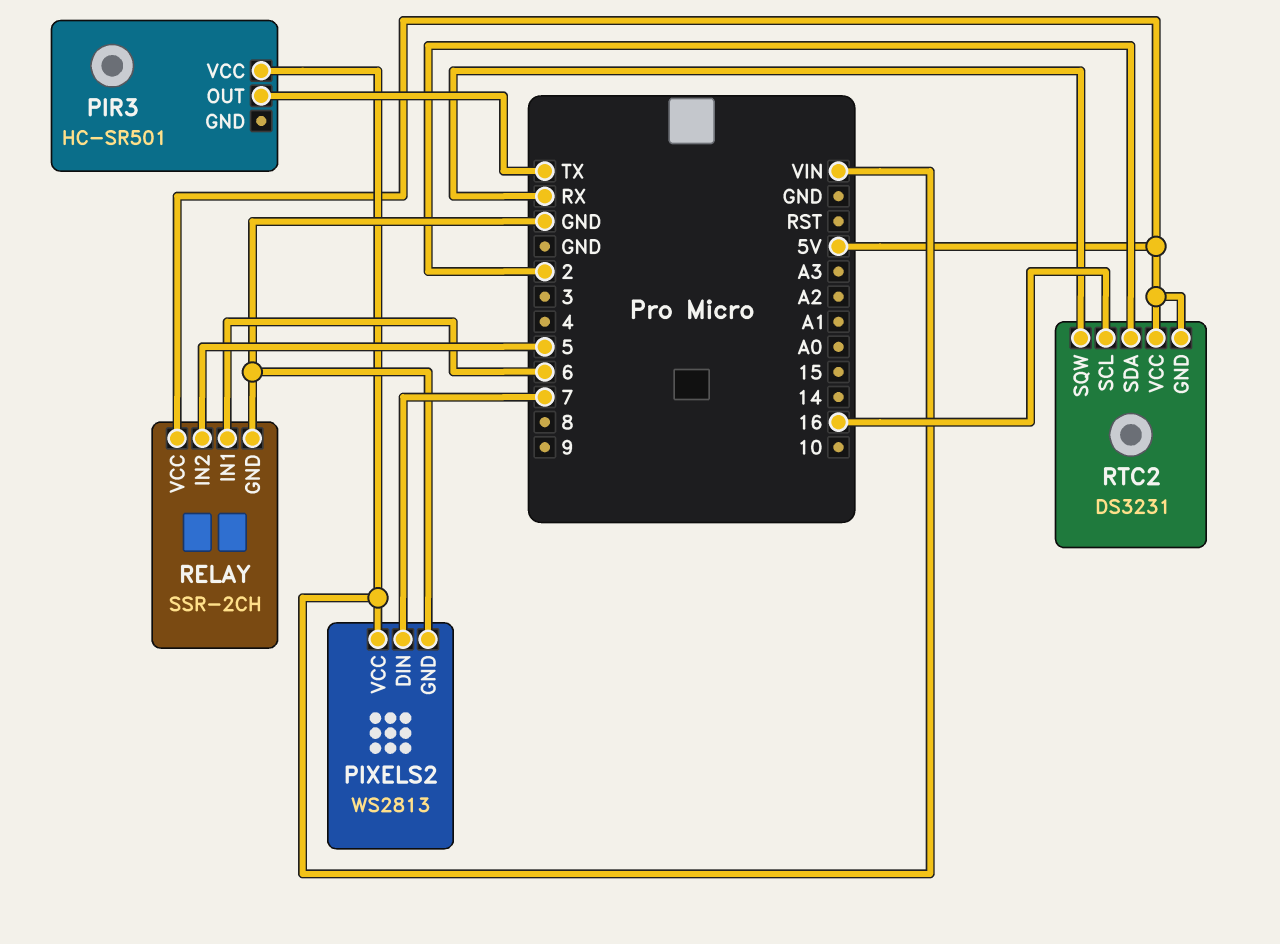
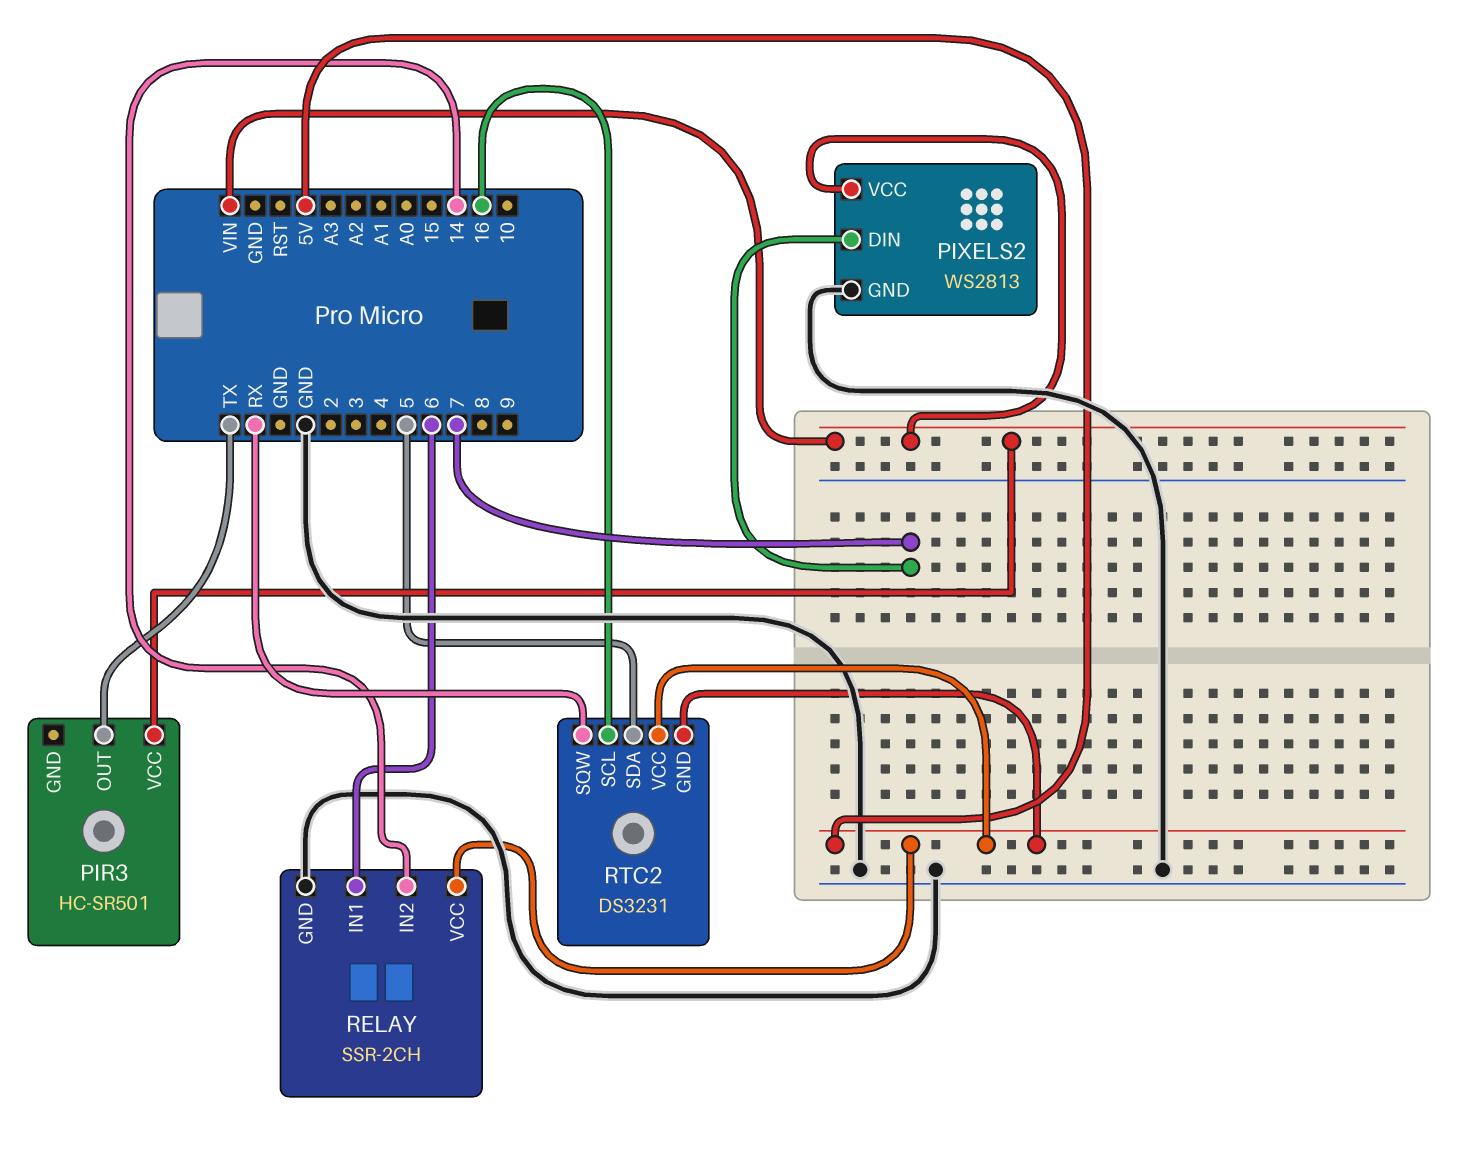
RELAY pin IN2: 5 -> 14
RTC2 pin SDA: 2 -> 5

